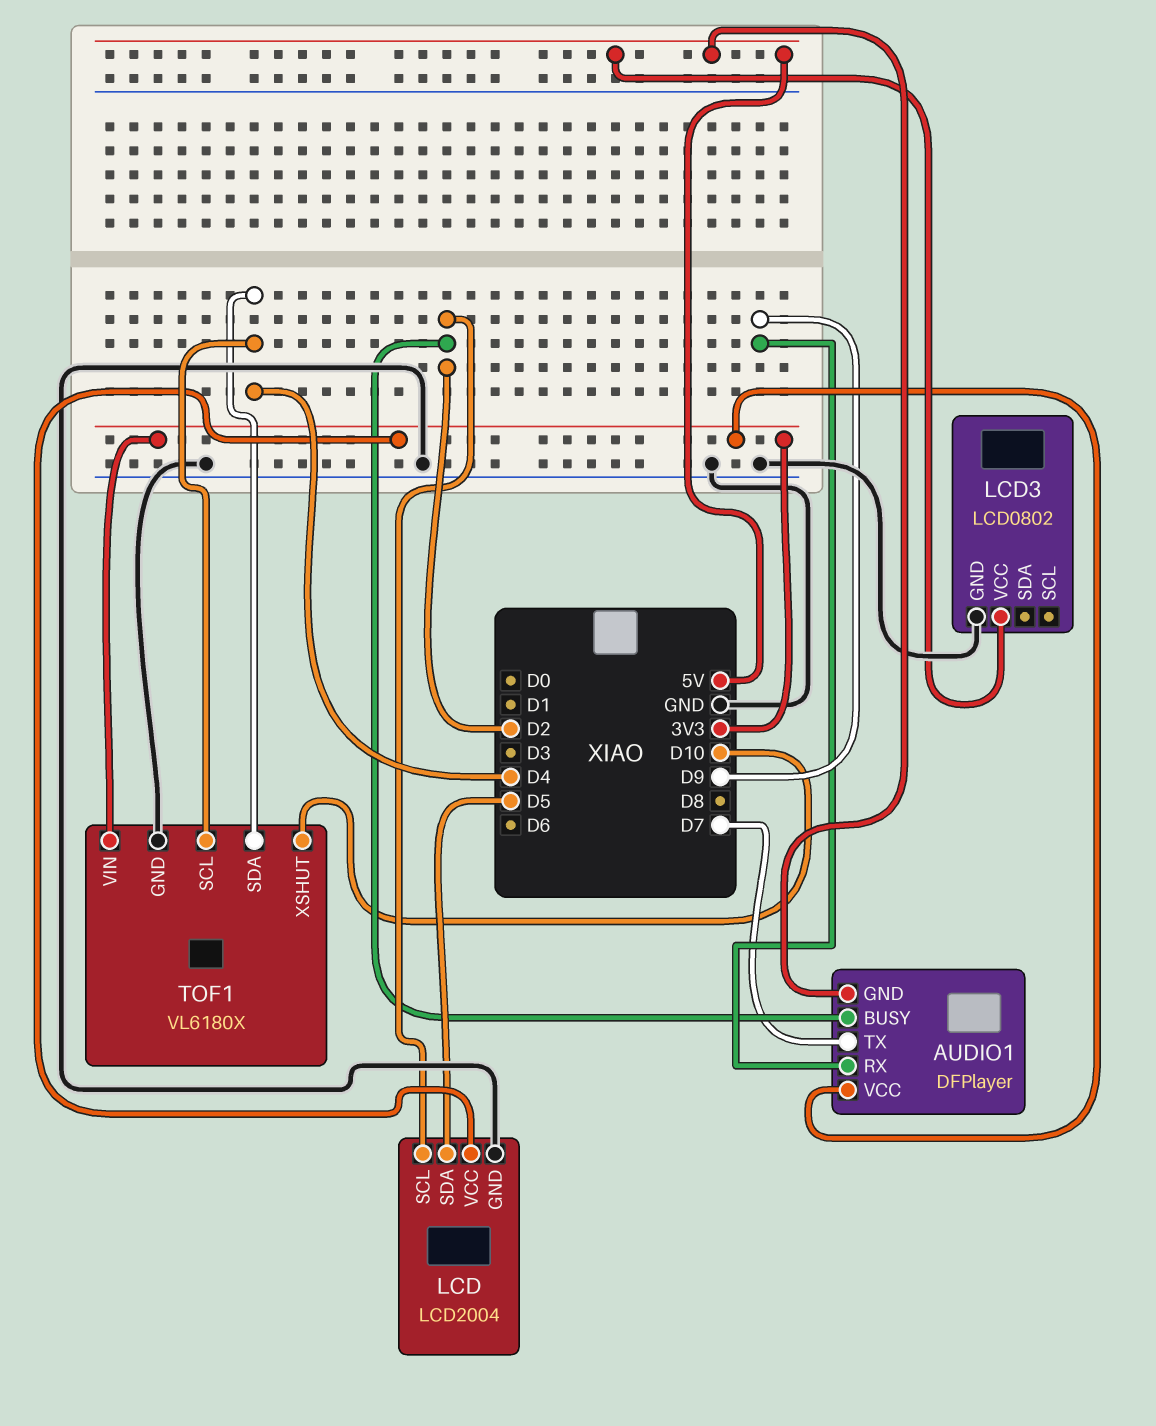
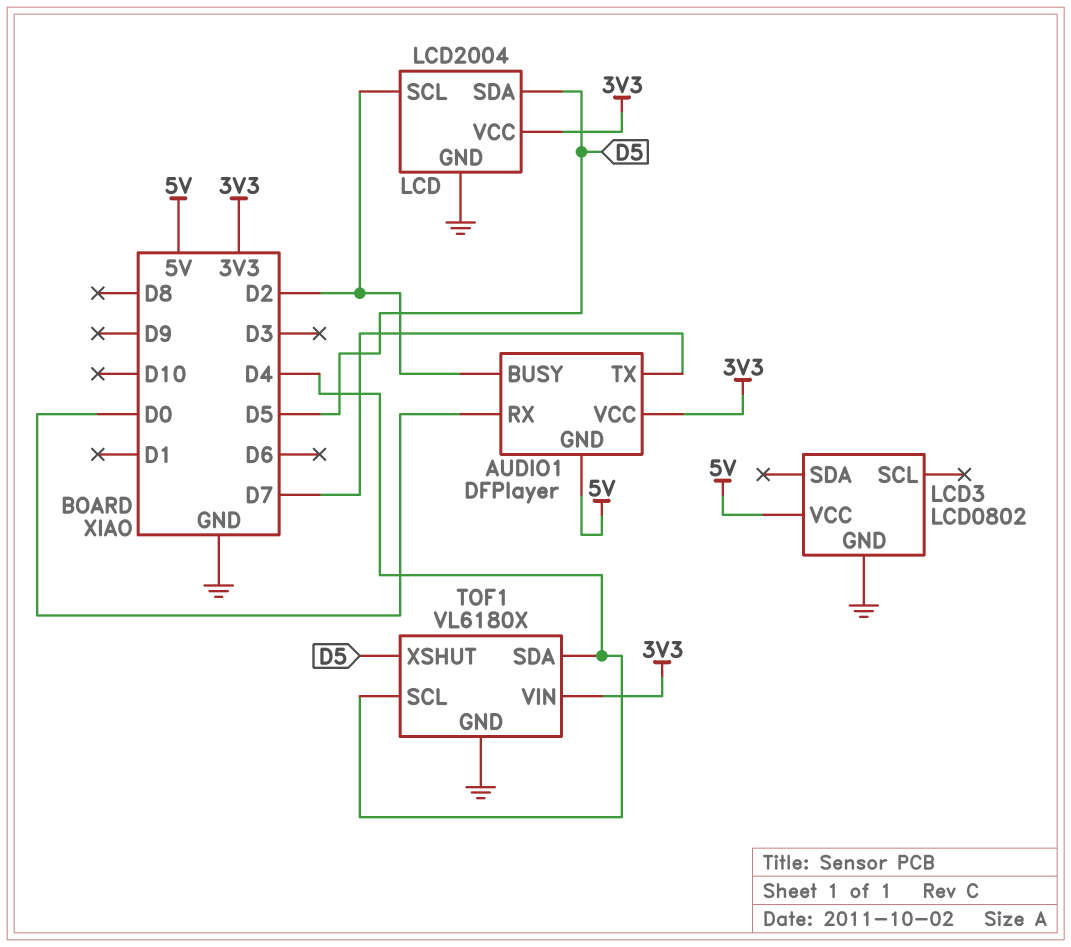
AUDIO1 pin RX: D9 -> D0
TOF1 pin XSHUT: D10 -> D5

